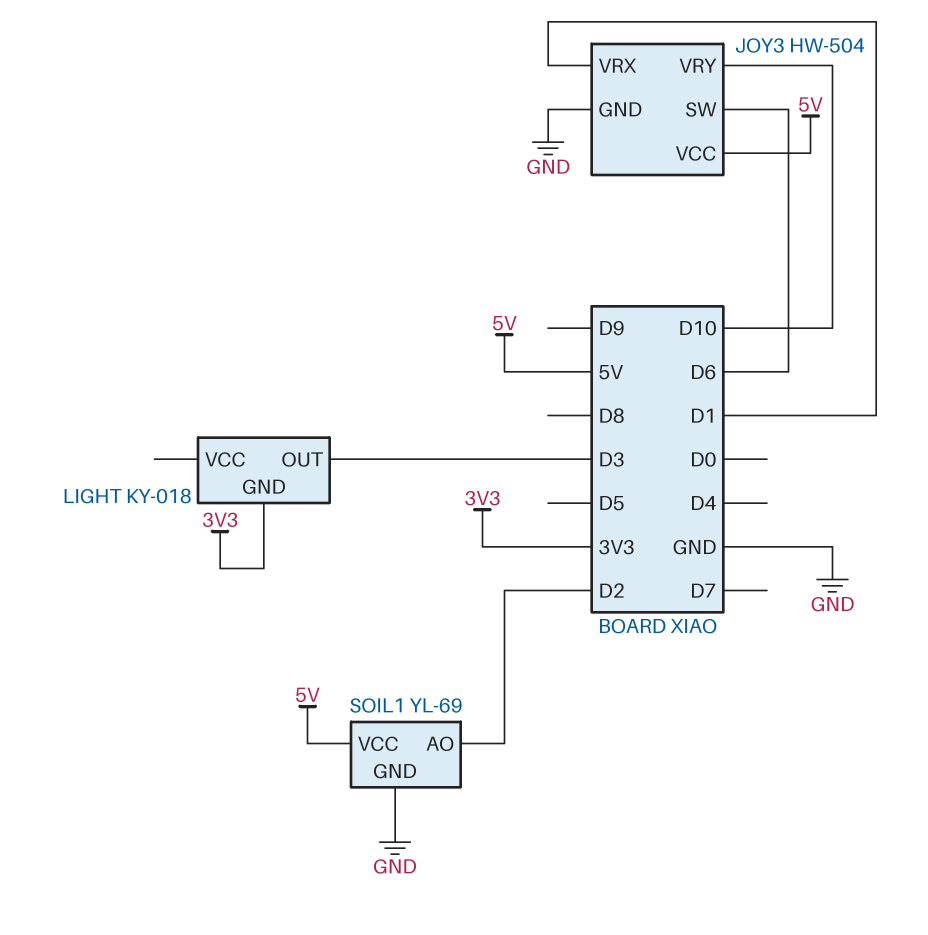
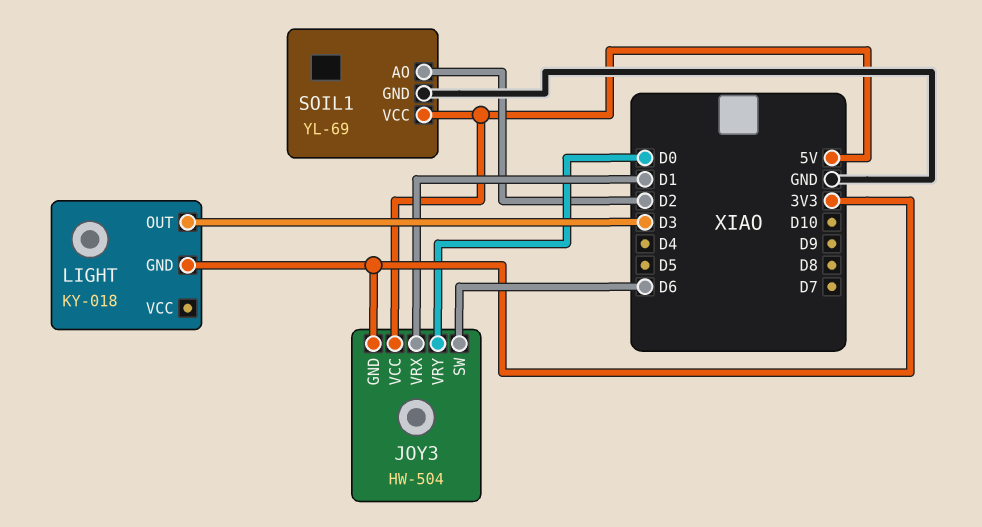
JOY3 pin GND: GND -> 3V3
JOY3 pin VRY: D10 -> D0

